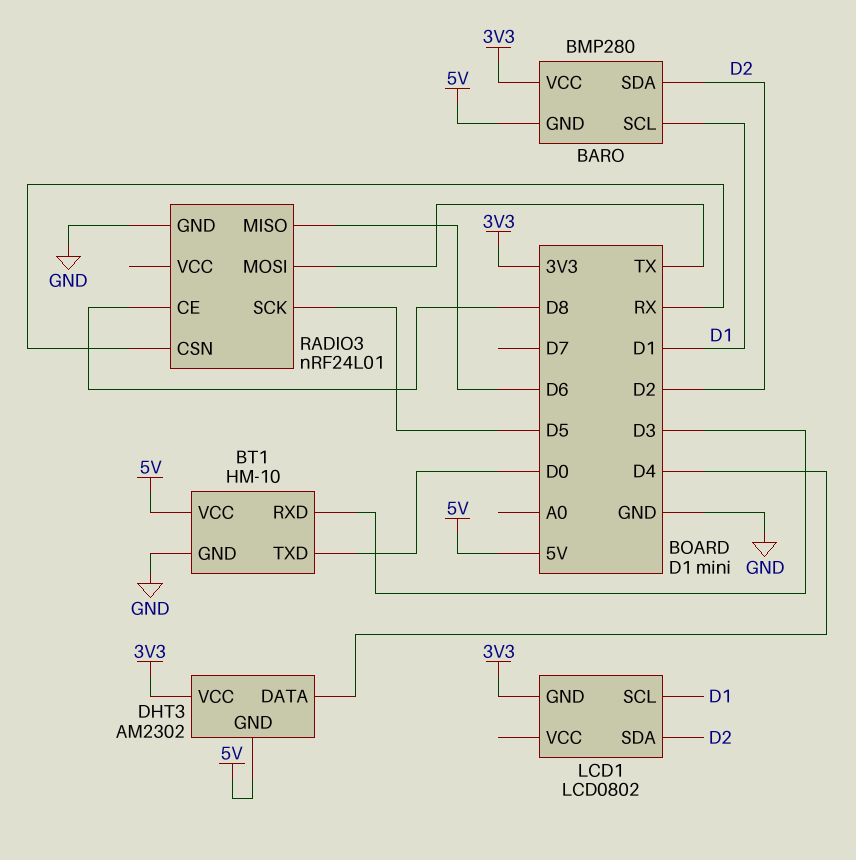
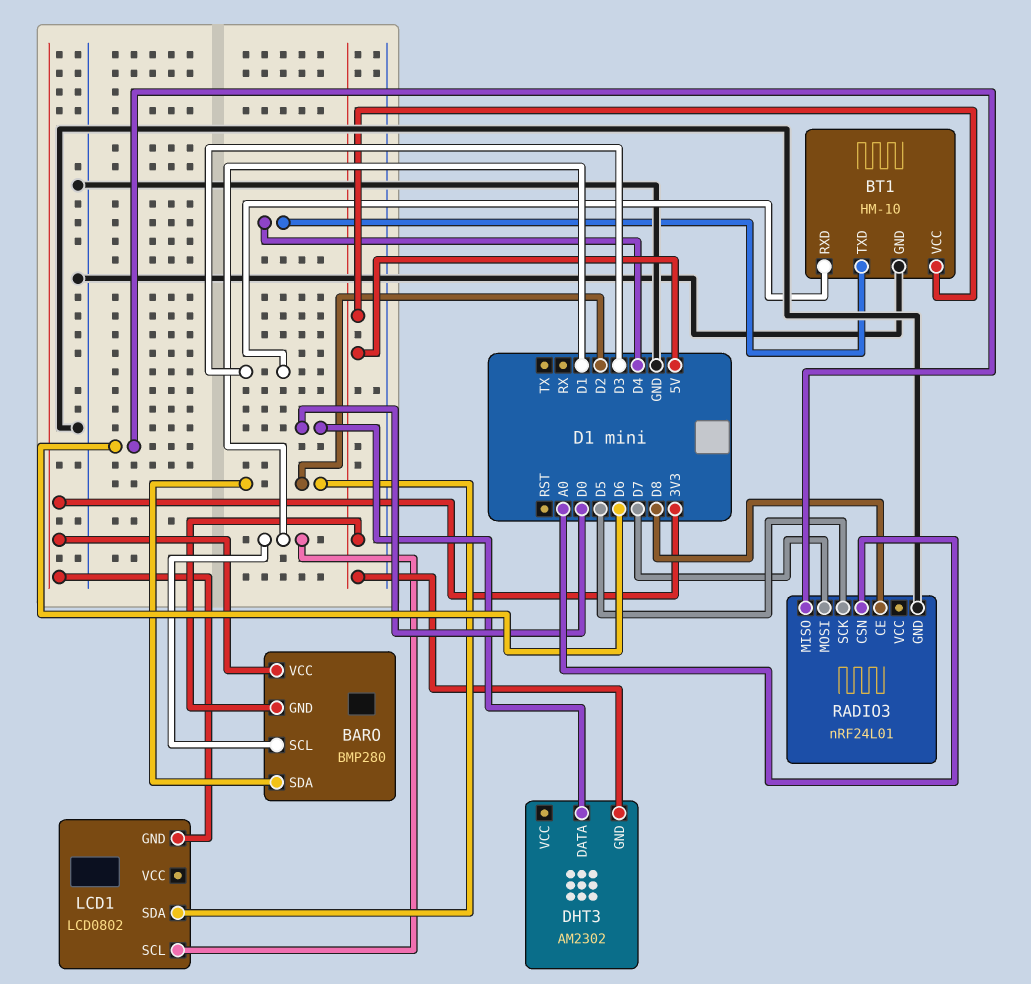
BT1 pin TXD: D0 -> D4
DHT3 pin DATA: D4 -> D0
DHT3 pin VCC: 3V3 -> none
RADIO3 pin CSN: RX -> A0
RADIO3 pin MOSI: TX -> D7

